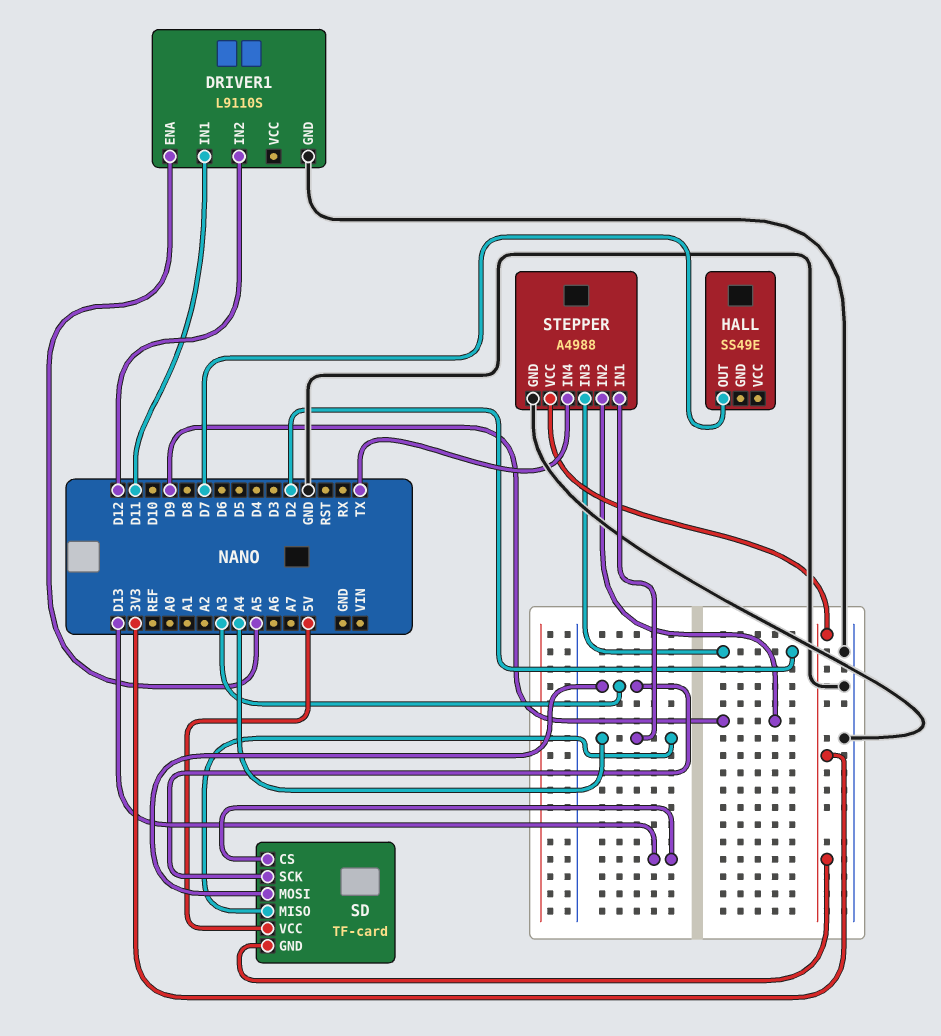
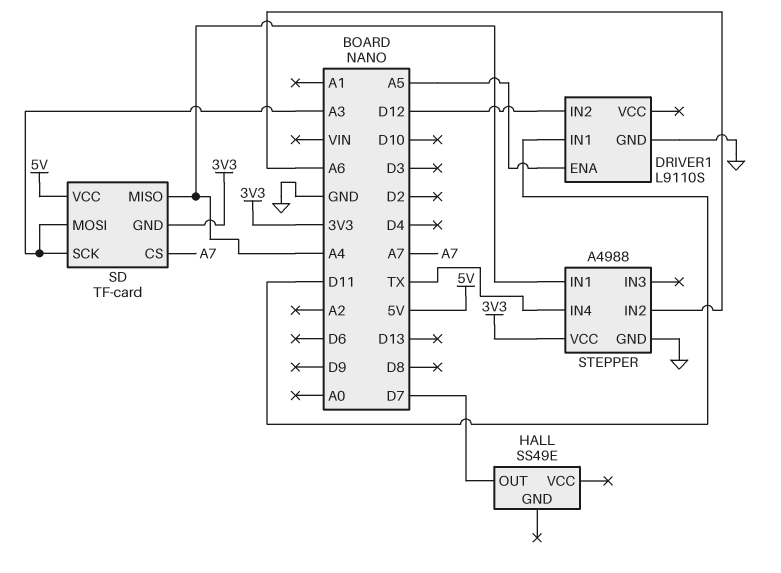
SD pin CS: D13 -> A7
STEPPER pin IN2: D9 -> A6
STEPPER pin IN3: D2 -> none

